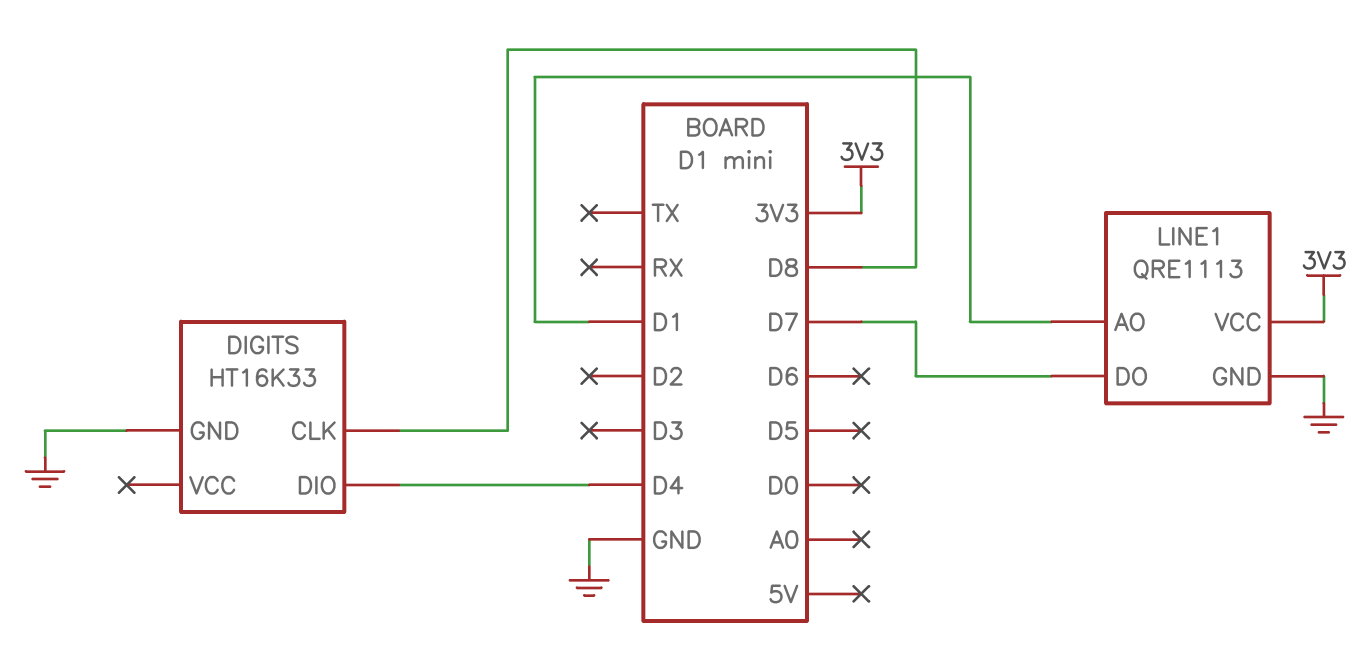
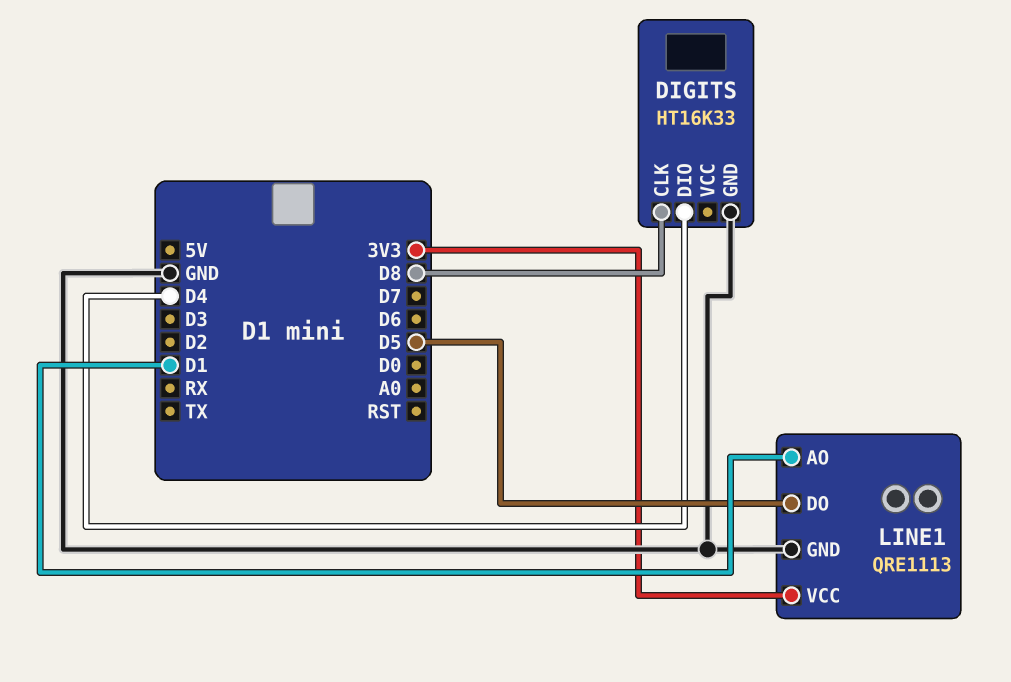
LINE1 pin DO: D7 -> D5

